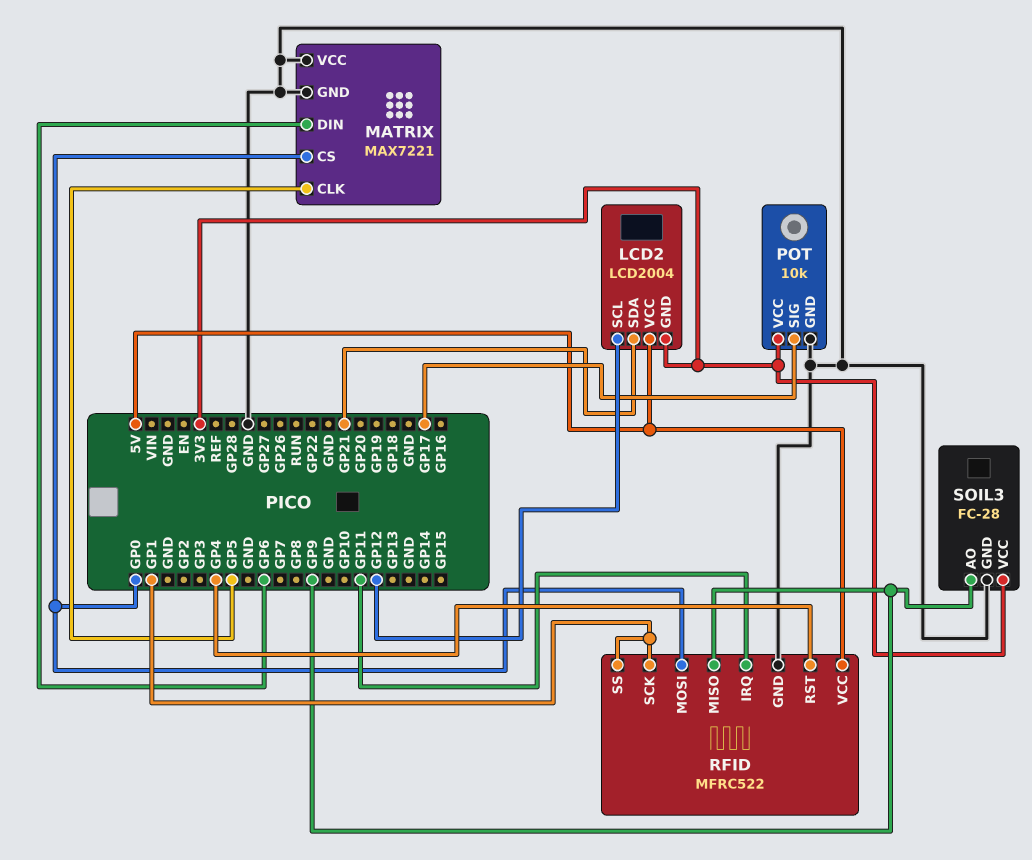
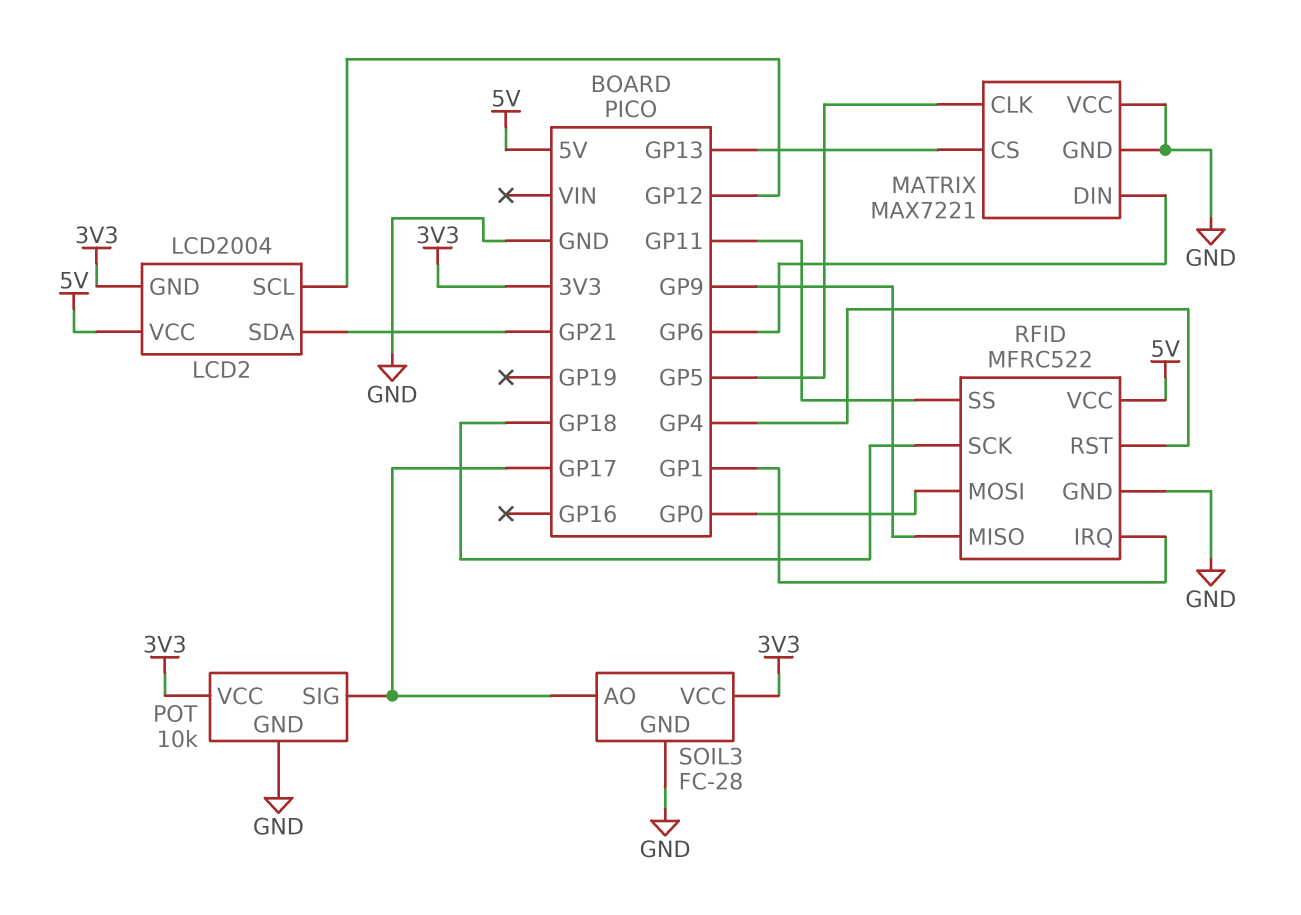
MATRIX pin CS: GP0 -> GP13
RFID pin IRQ: GP11 -> GP1
RFID pin SCK: GP1 -> GP18
RFID pin SS: GP1 -> GP11
SOIL3 pin AO: GP9 -> GP17

